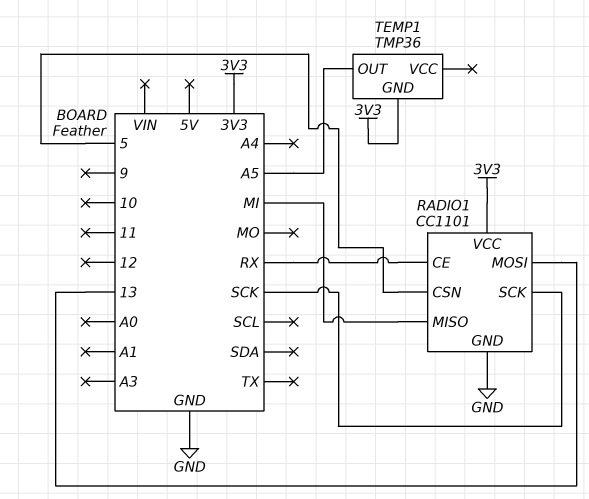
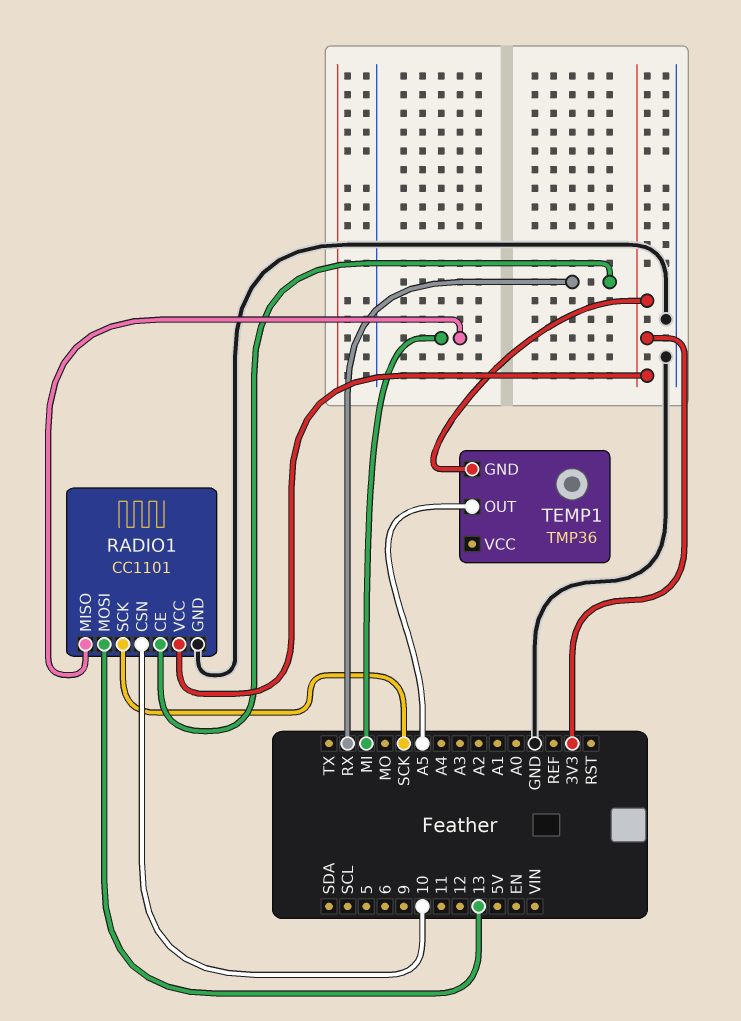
RADIO1 pin CSN: 5 -> 10

